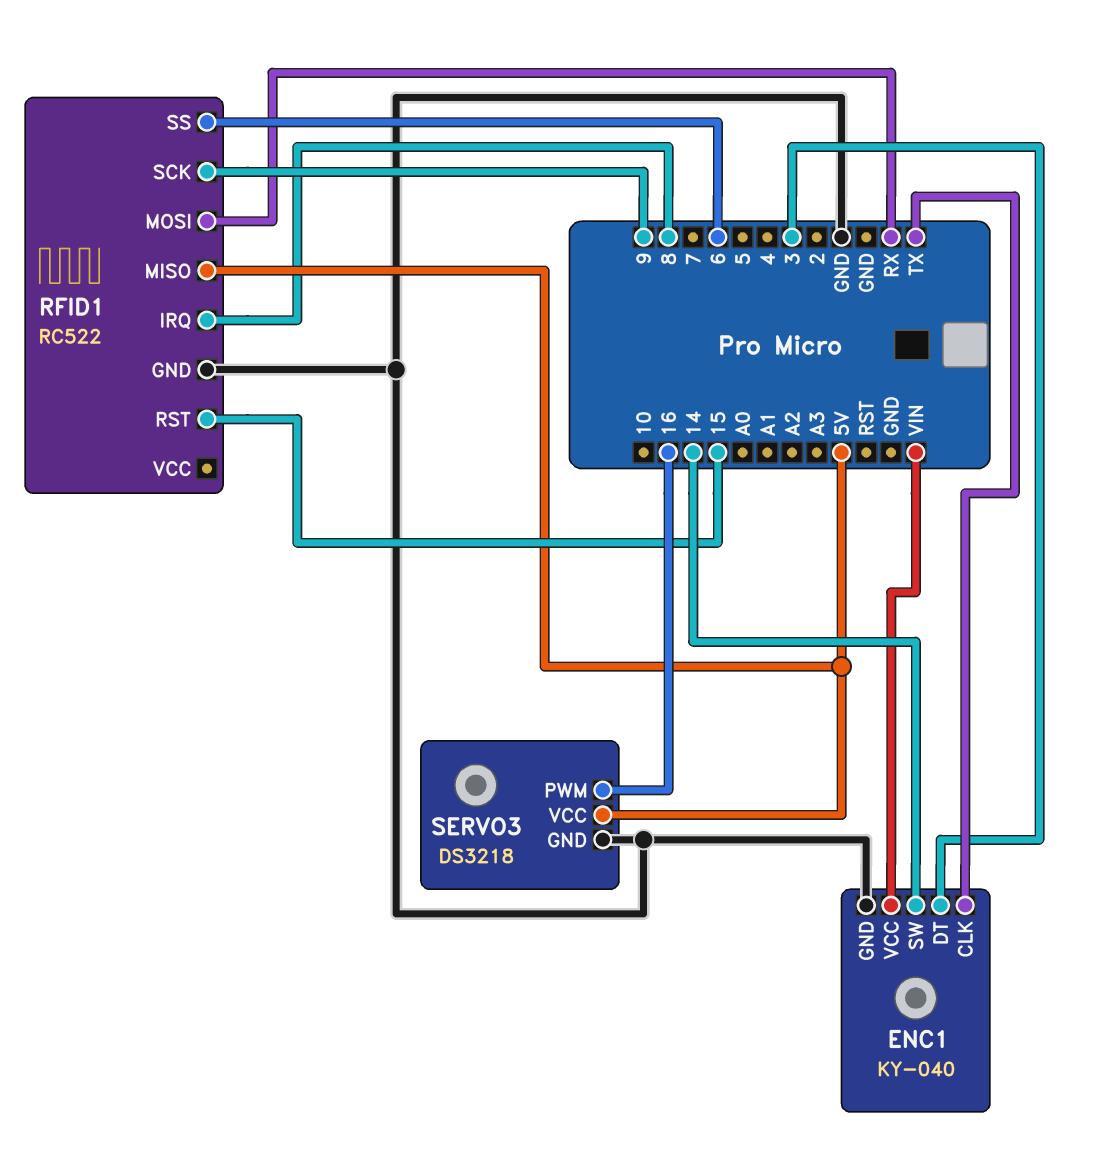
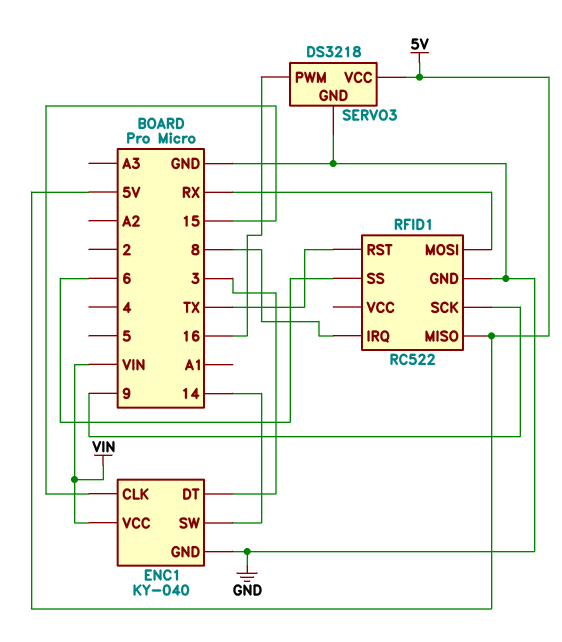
ENC1 pin CLK: TX -> 15
RFID1 pin RST: 15 -> TX

